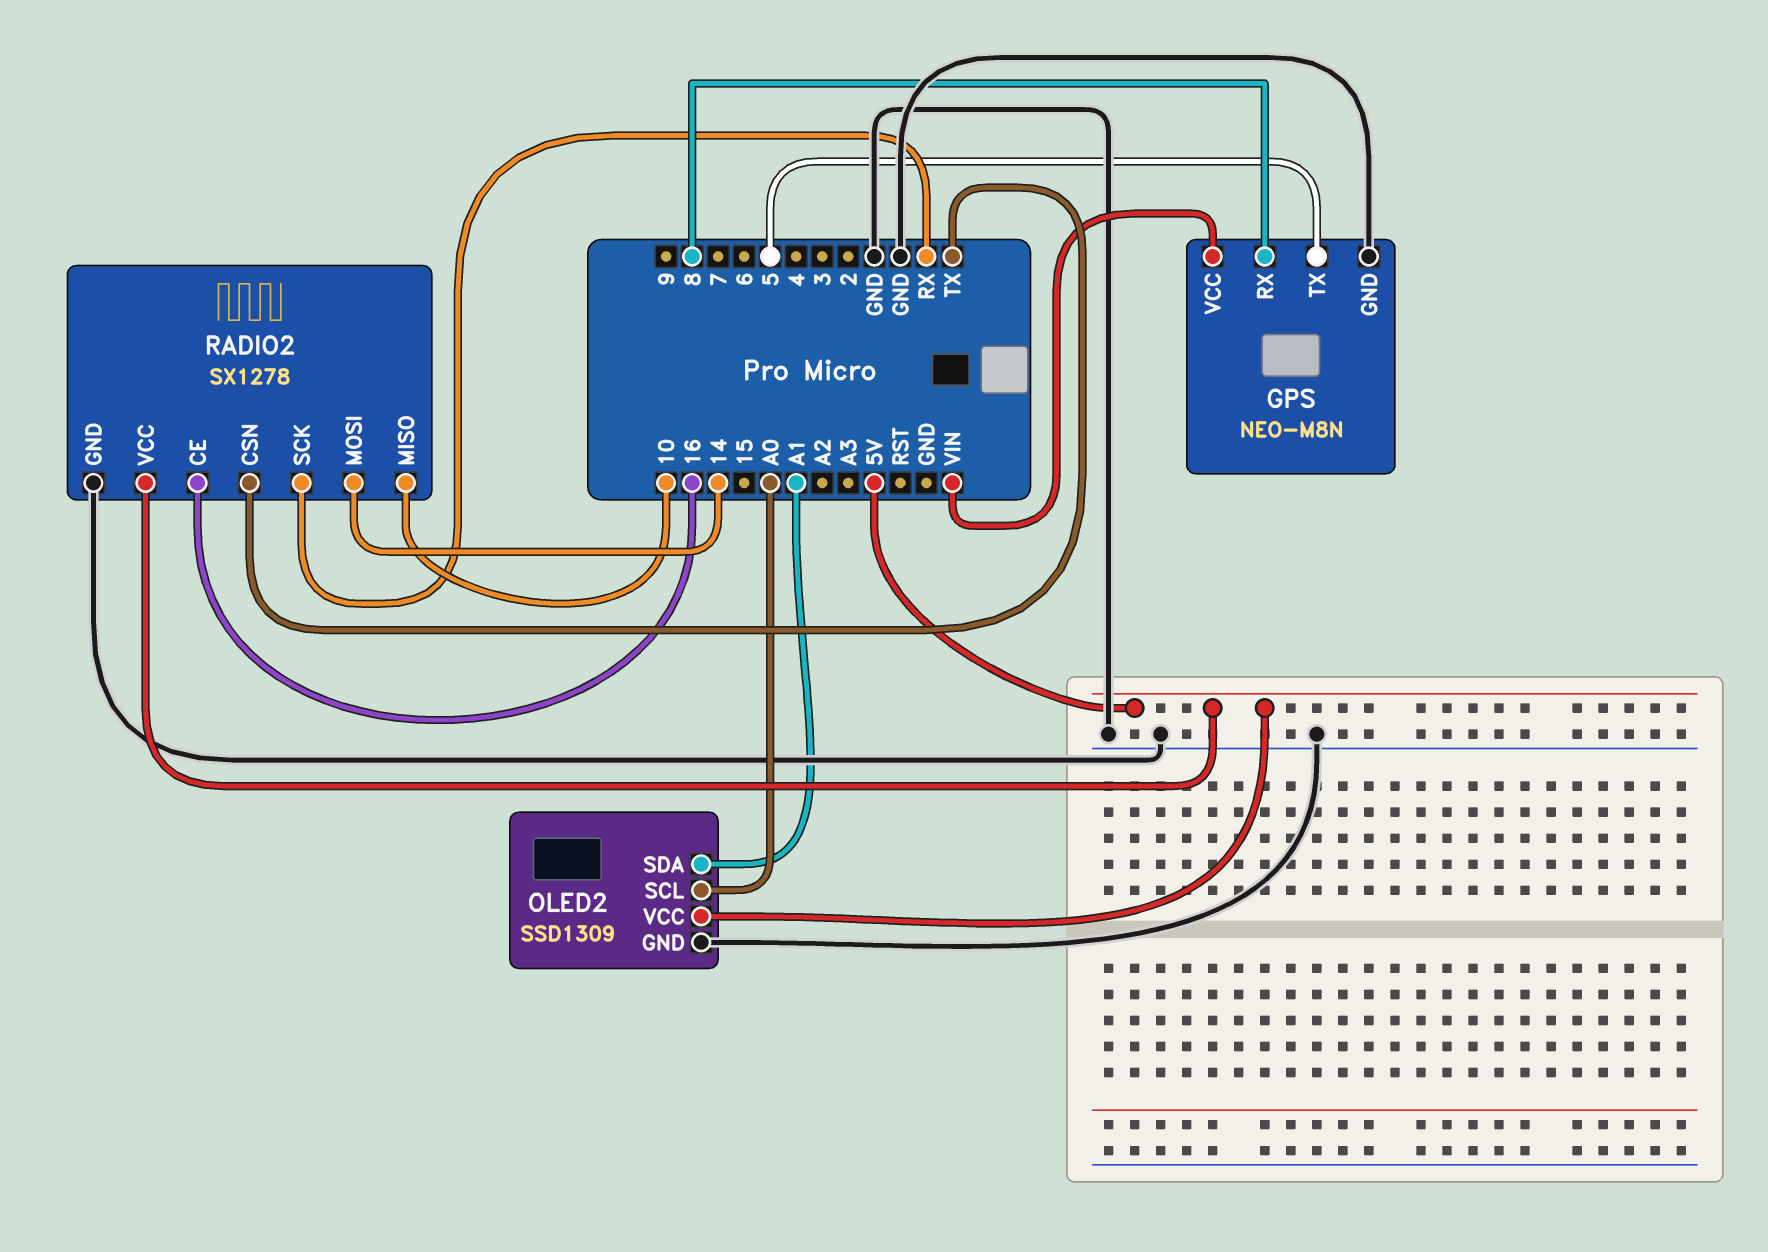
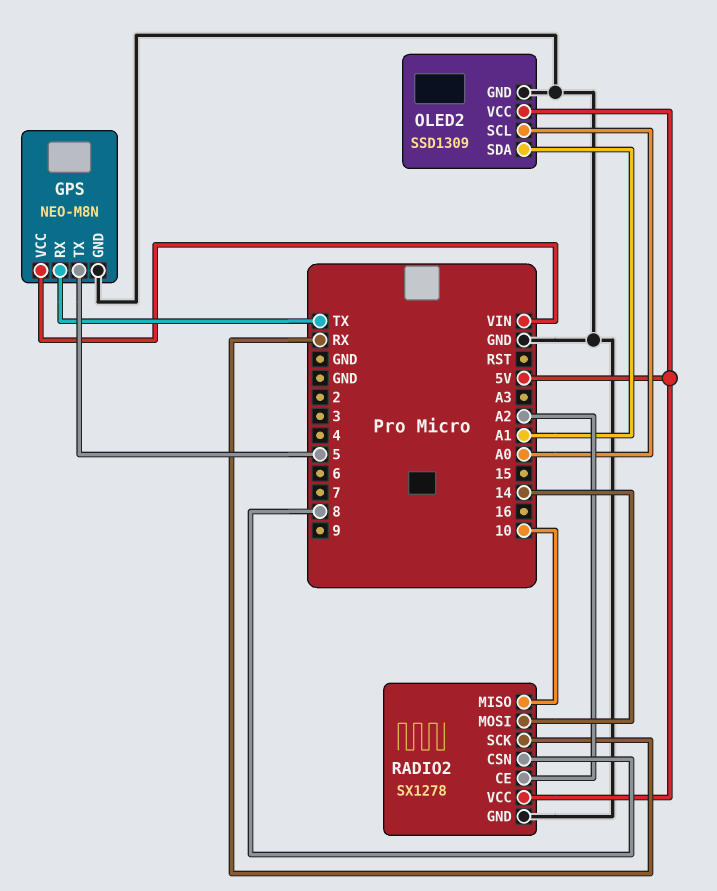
GPS pin RX: 8 -> TX
RADIO2 pin CE: 16 -> A2
RADIO2 pin CSN: TX -> 8

